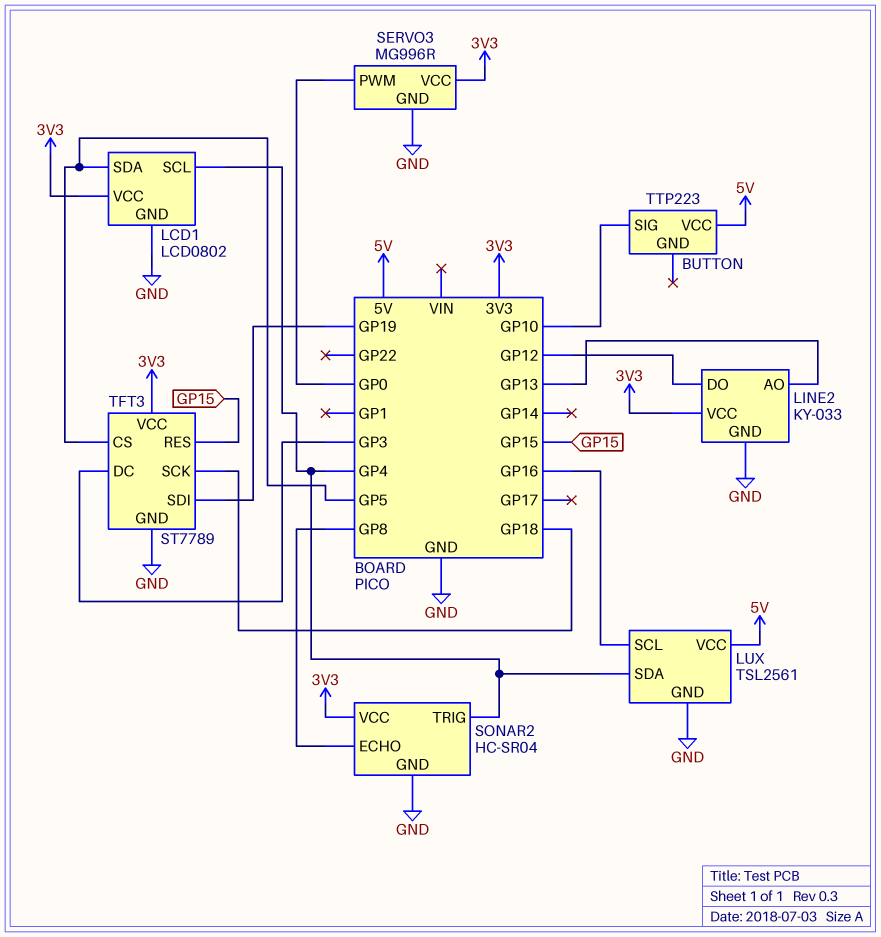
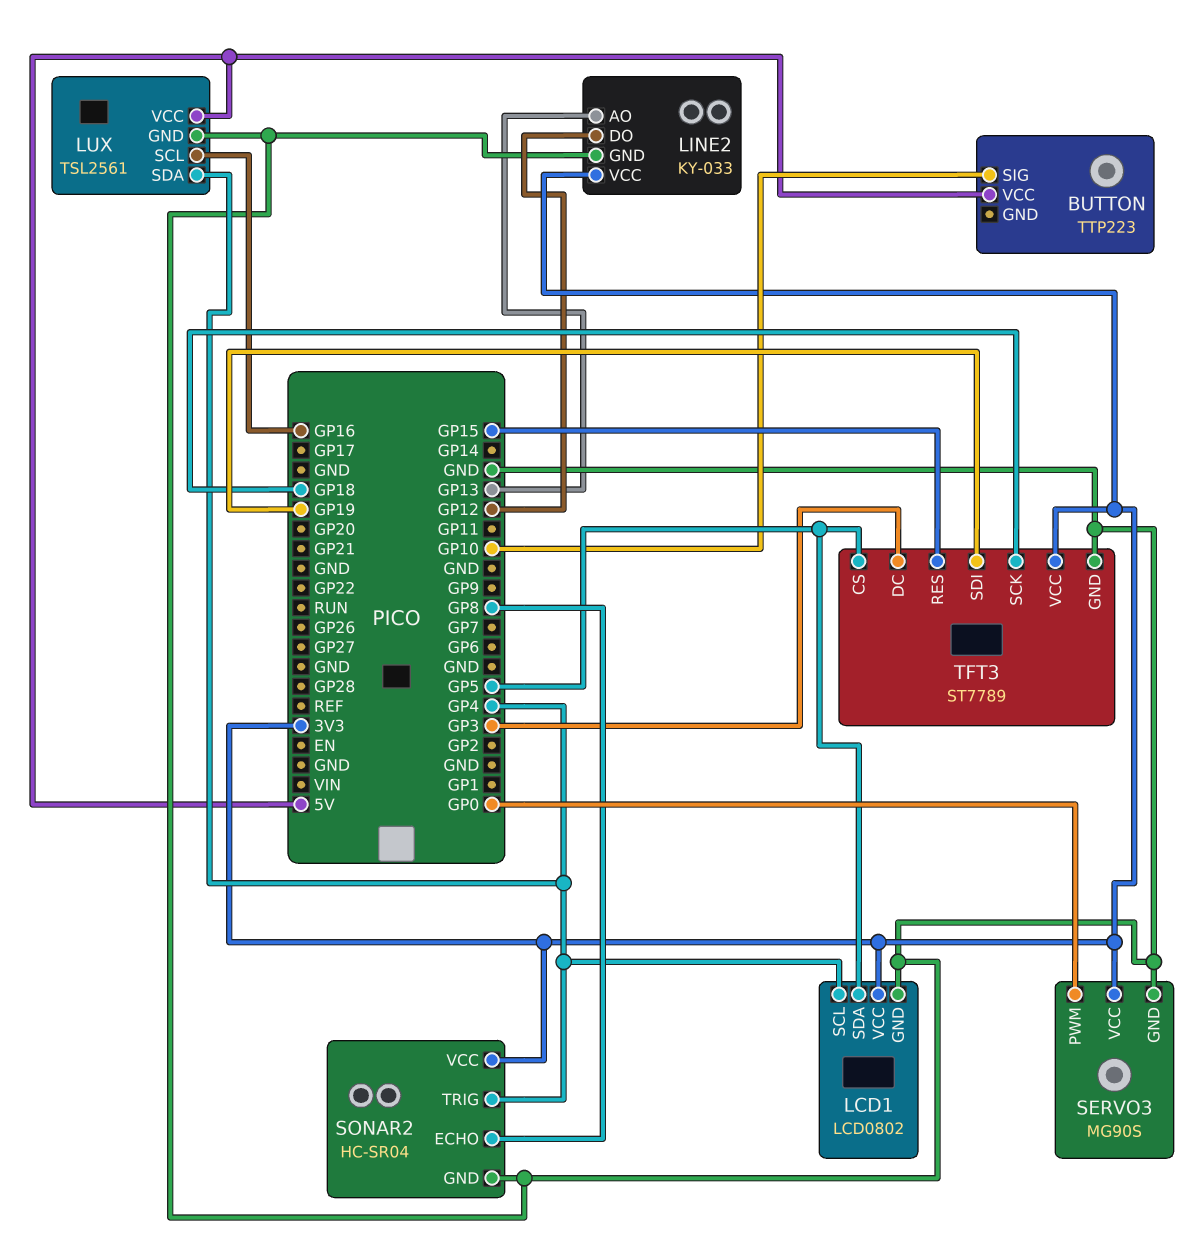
SERVO3: MG996R -> MG90S

